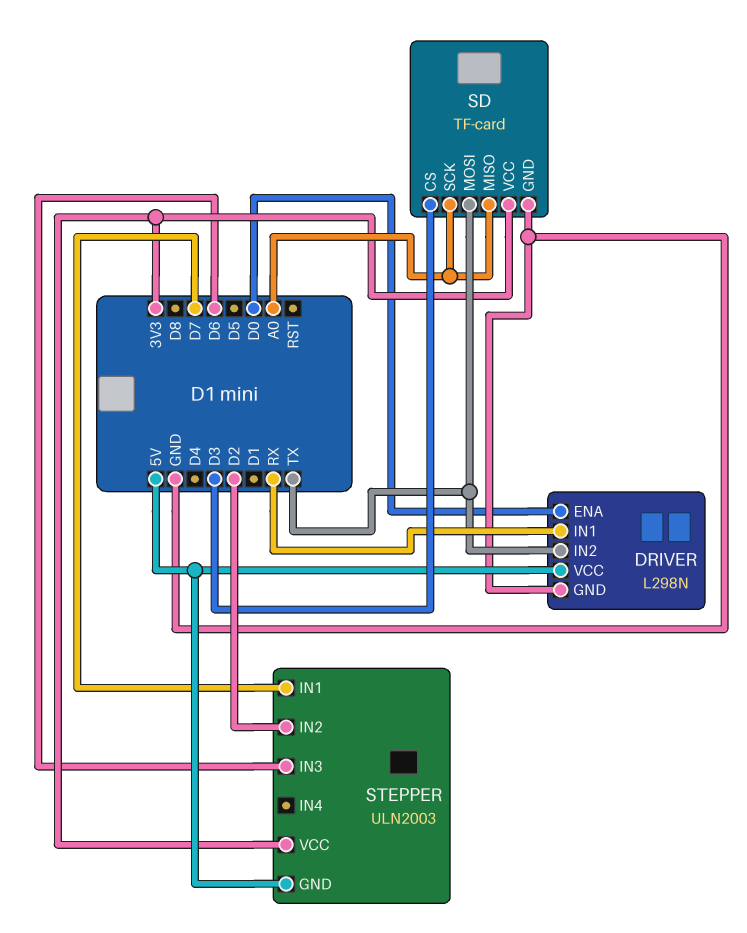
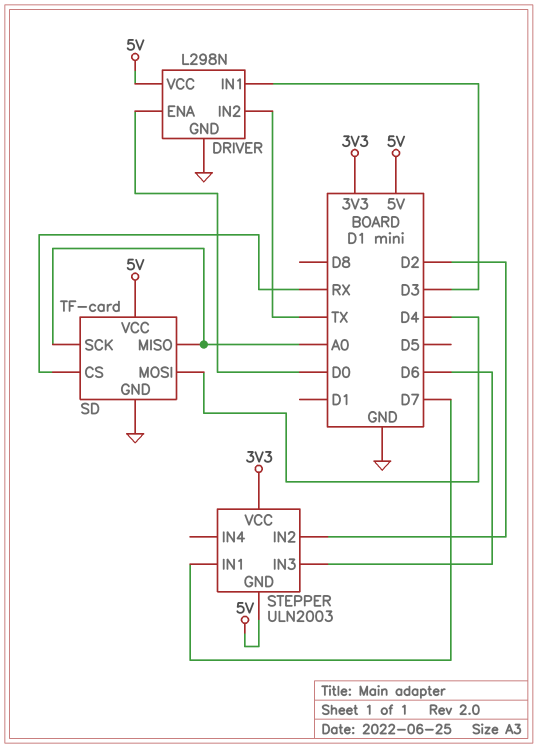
DRIVER pin IN1: RX -> D3
SD pin CS: D3 -> RX
SD pin MOSI: TX -> D4
SD pin VCC: 3V3 -> 5V

